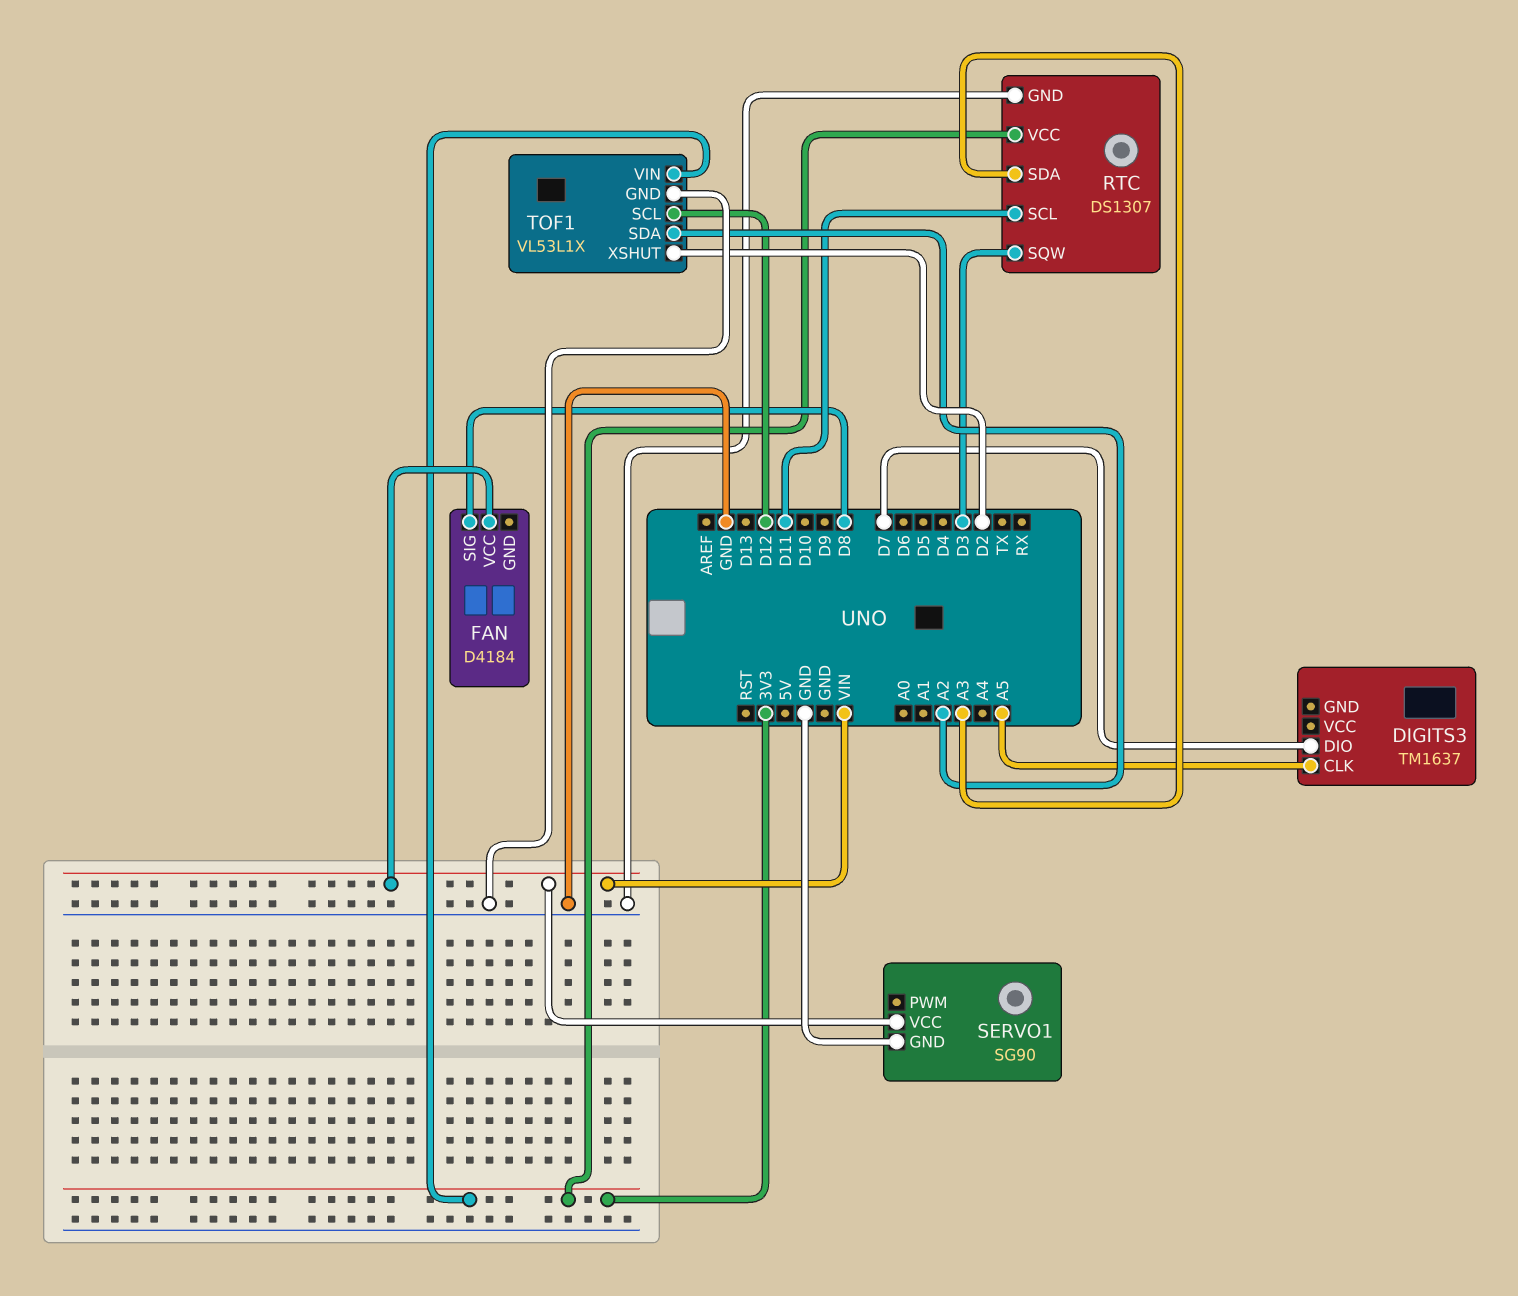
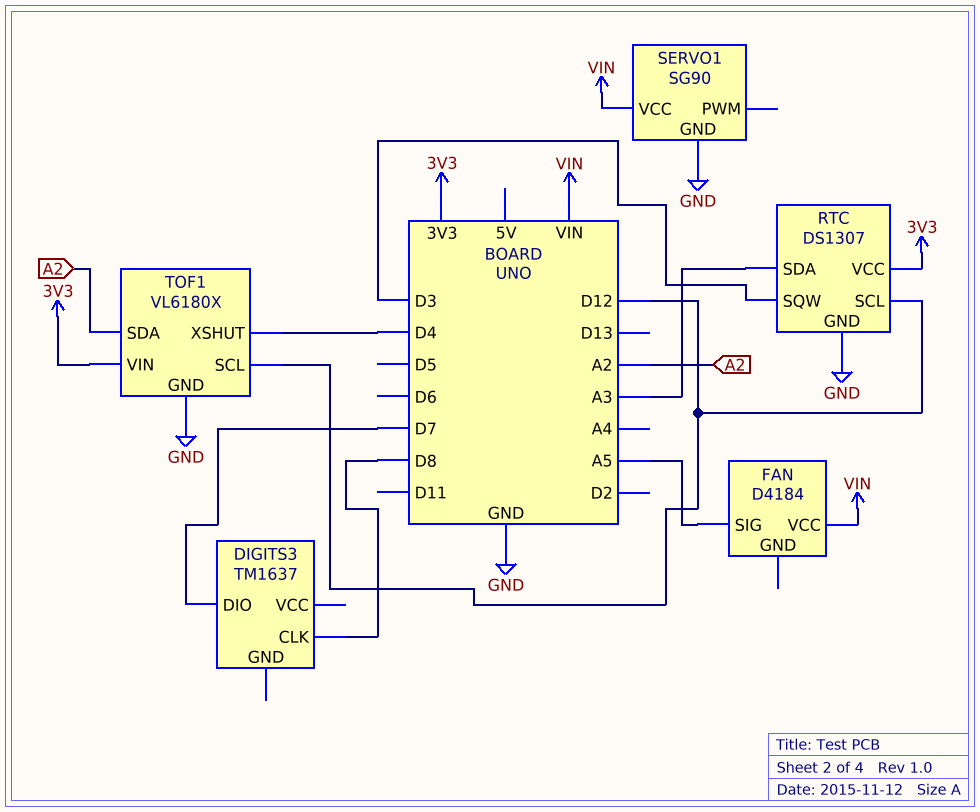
DIGITS3 pin CLK: A5 -> D8
FAN pin SIG: D8 -> A5
RTC pin SCL: D11 -> D12
TOF1: VL53L1X -> VL6180X
TOF1 pin XSHUT: D2 -> D4

